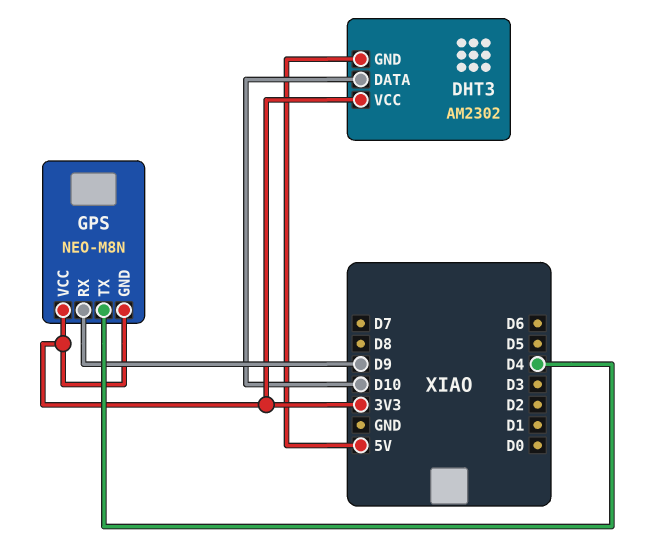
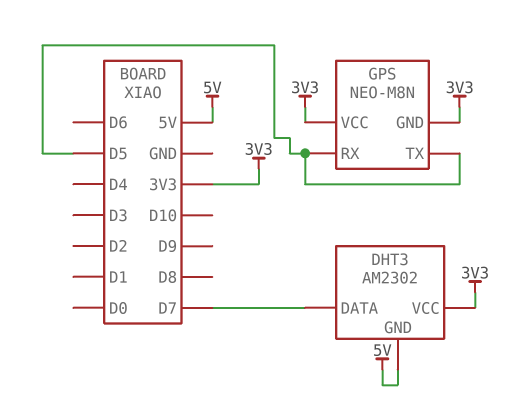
DHT3 pin DATA: D10 -> D7
GPS pin RX: D9 -> D5
GPS pin TX: D4 -> D5

